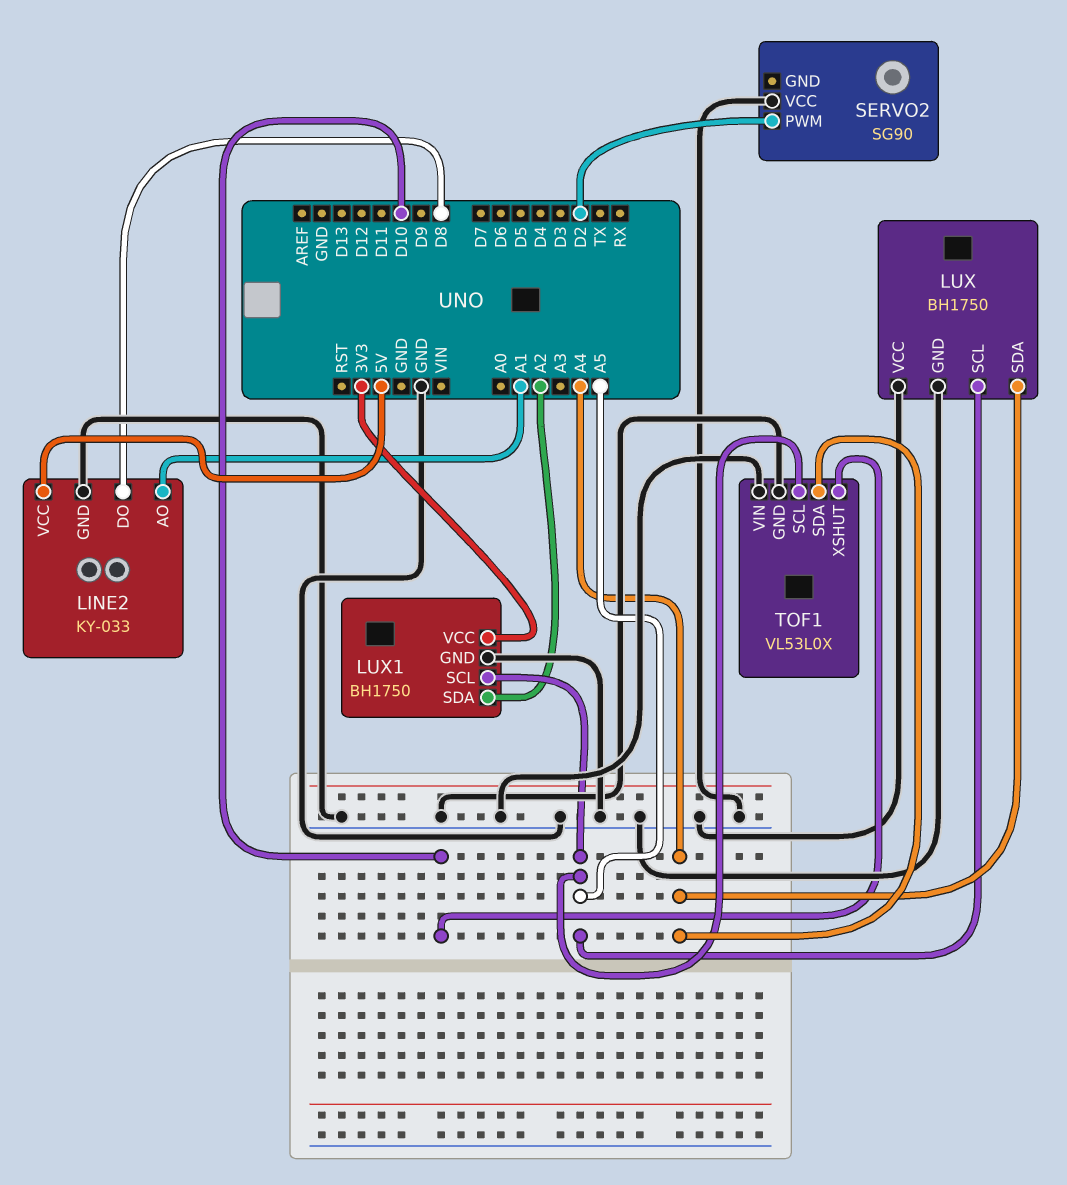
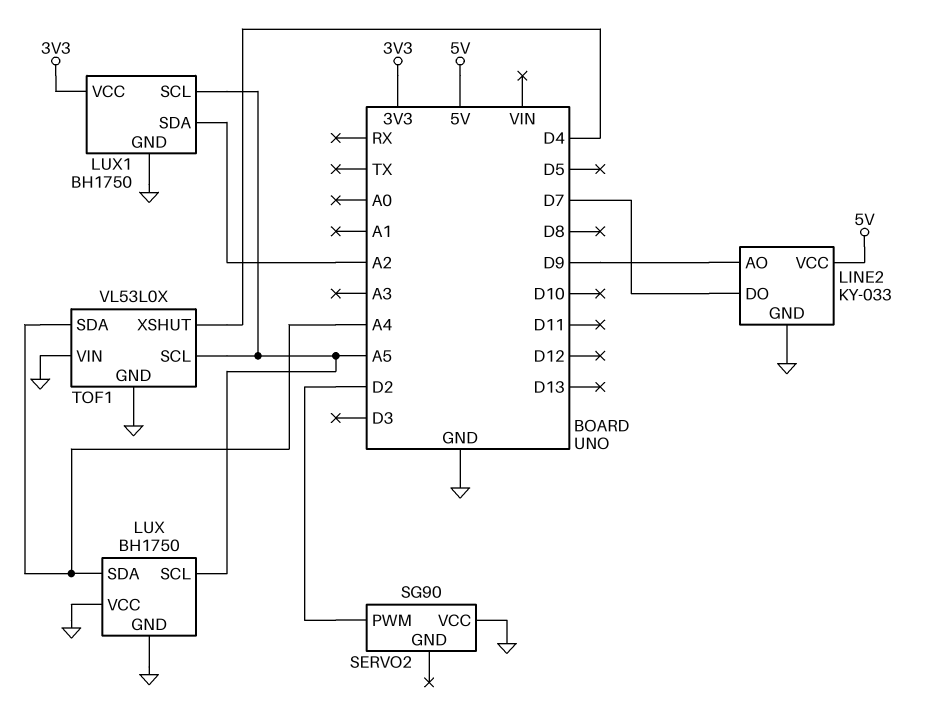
LINE2 pin AO: A1 -> D9
LINE2 pin DO: D8 -> D7
TOF1 pin XSHUT: D10 -> D4

